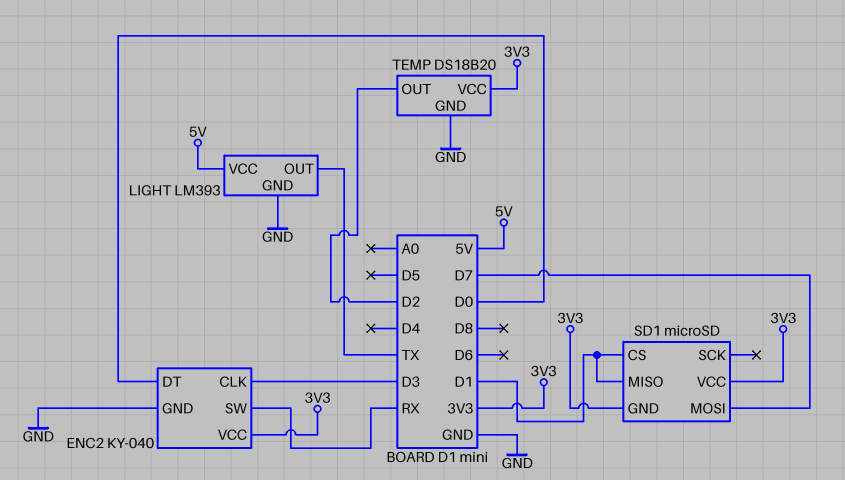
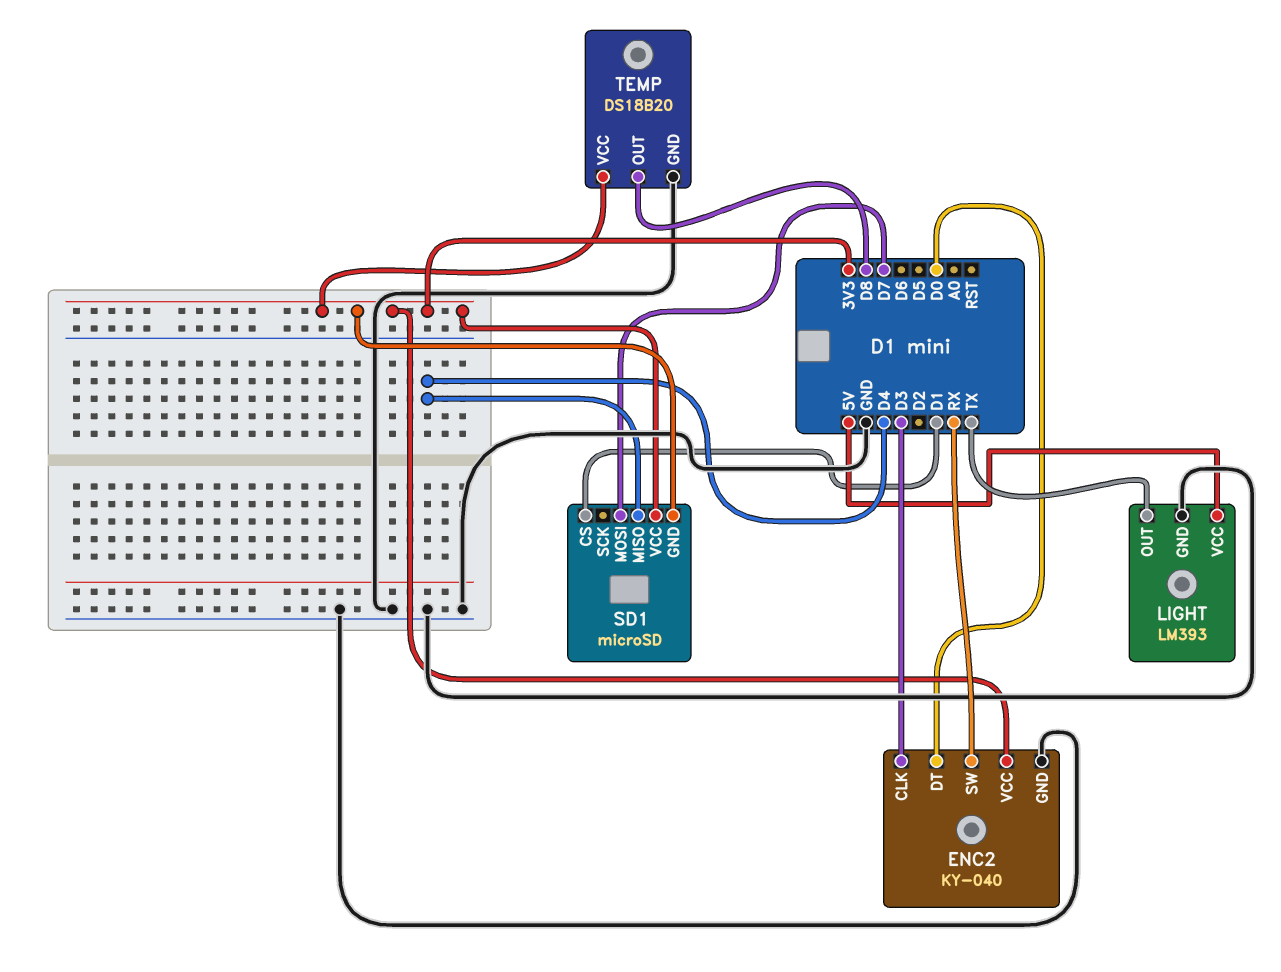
SD1 pin MISO: D1 -> D4
TEMP pin OUT: D2 -> D8

